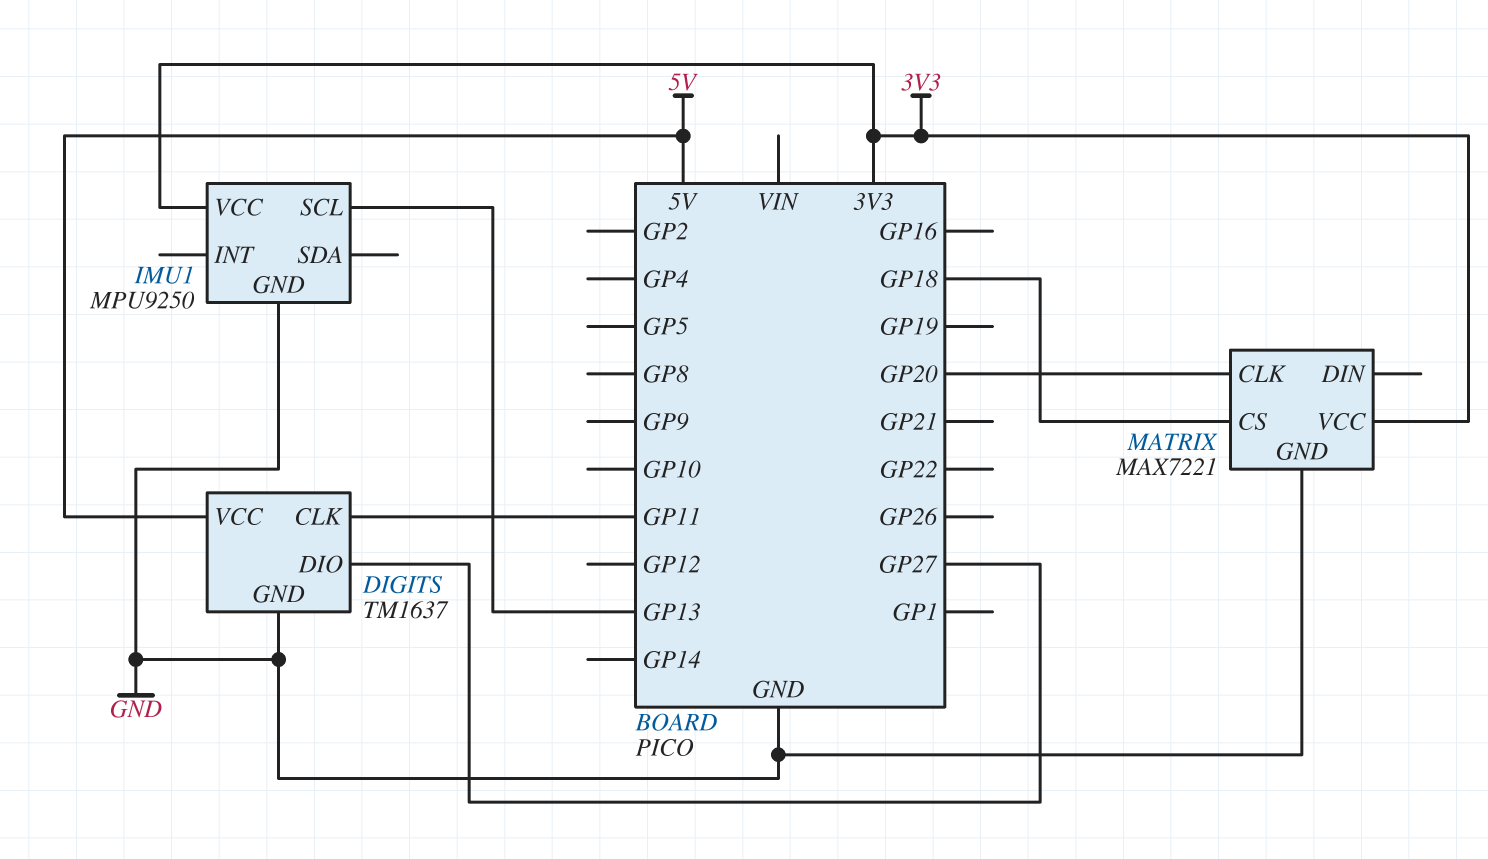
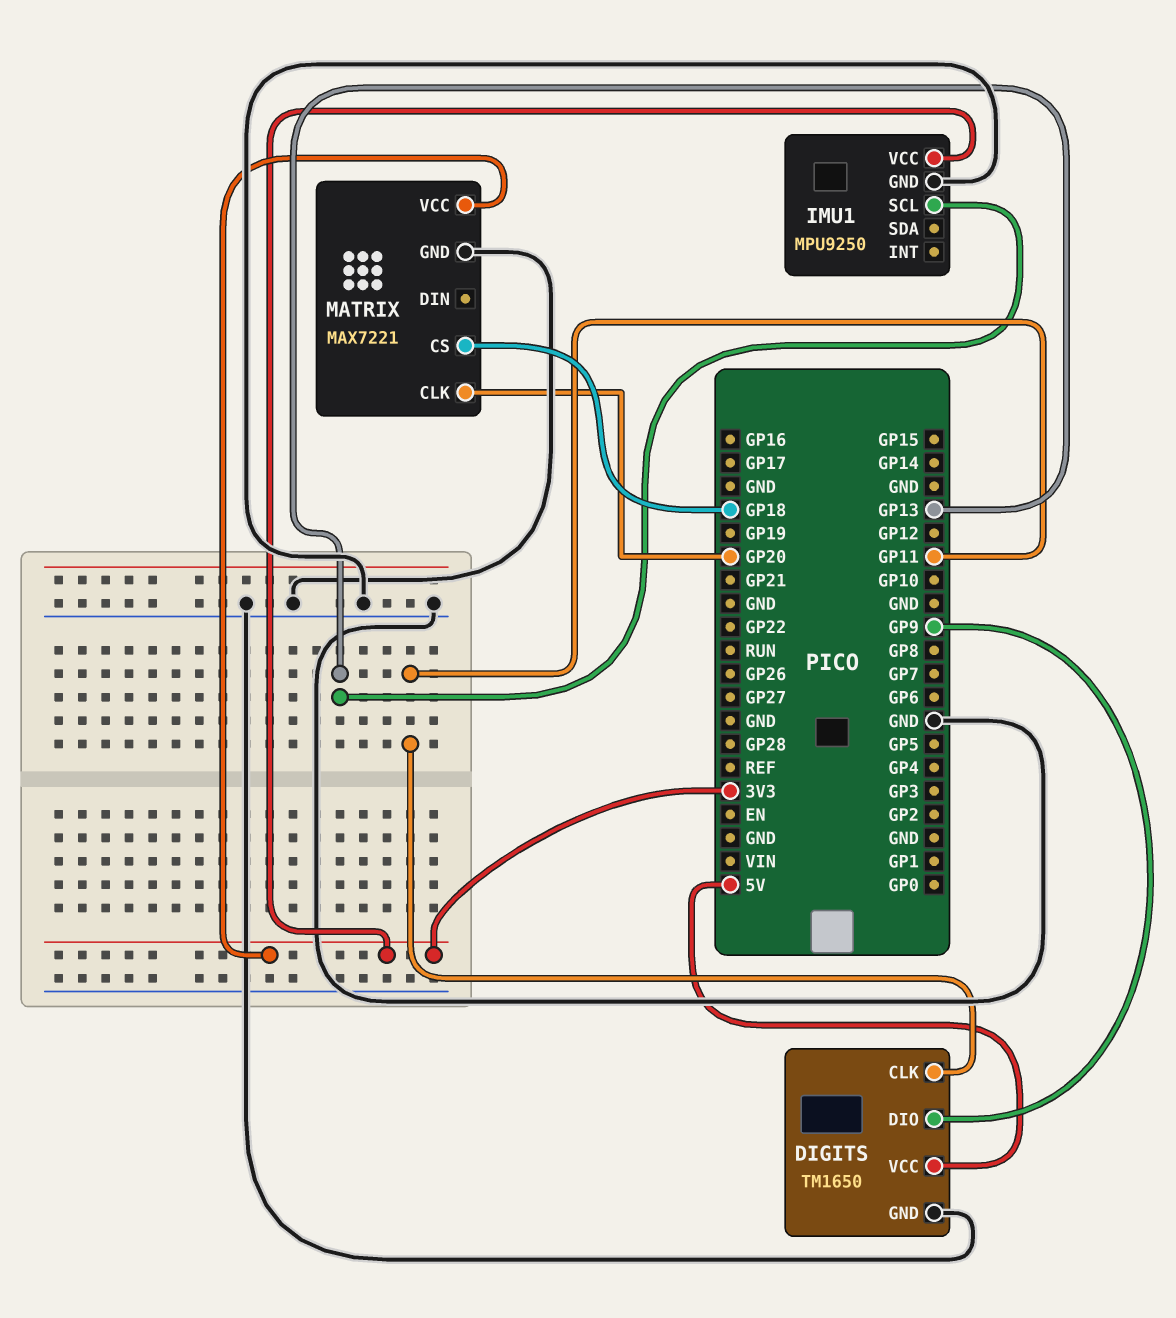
DIGITS: TM1637 -> TM1650
DIGITS pin DIO: GP27 -> GP9

